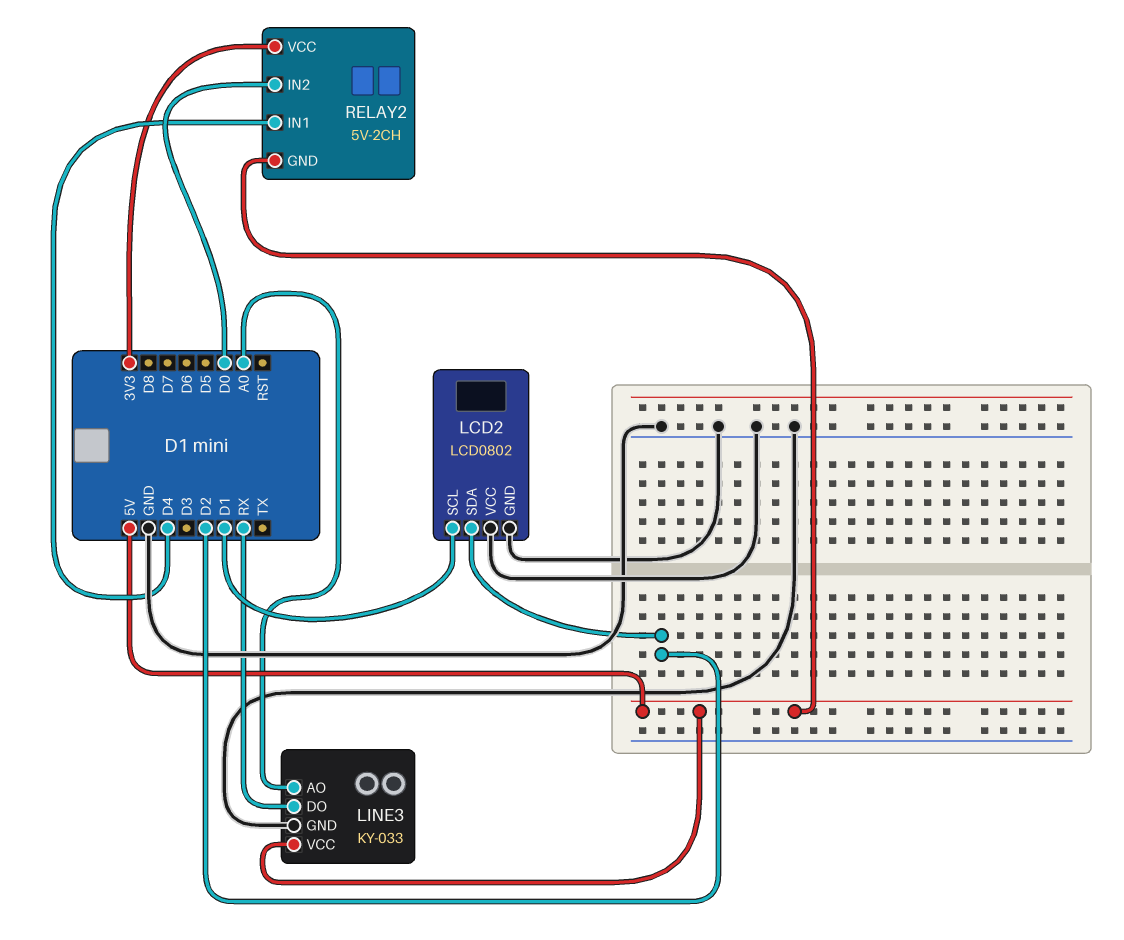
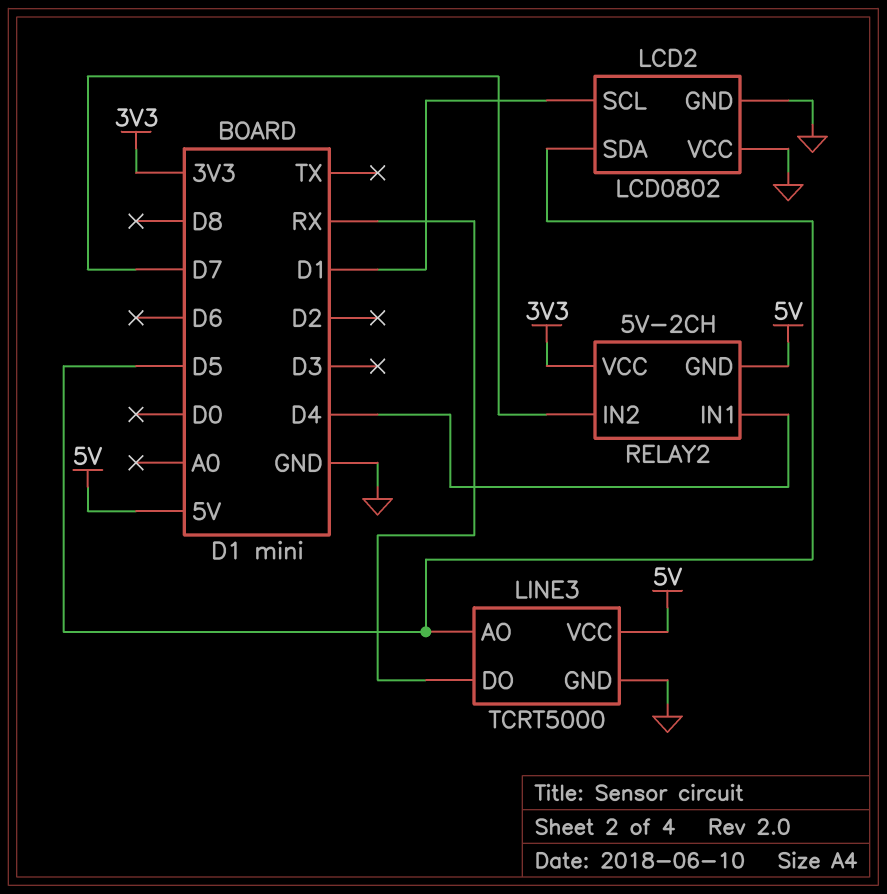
LCD2 pin SDA: D2 -> D5
LINE3: KY-033 -> TCRT5000
LINE3 pin AO: A0 -> D5
RELAY2 pin IN2: D0 -> D7

